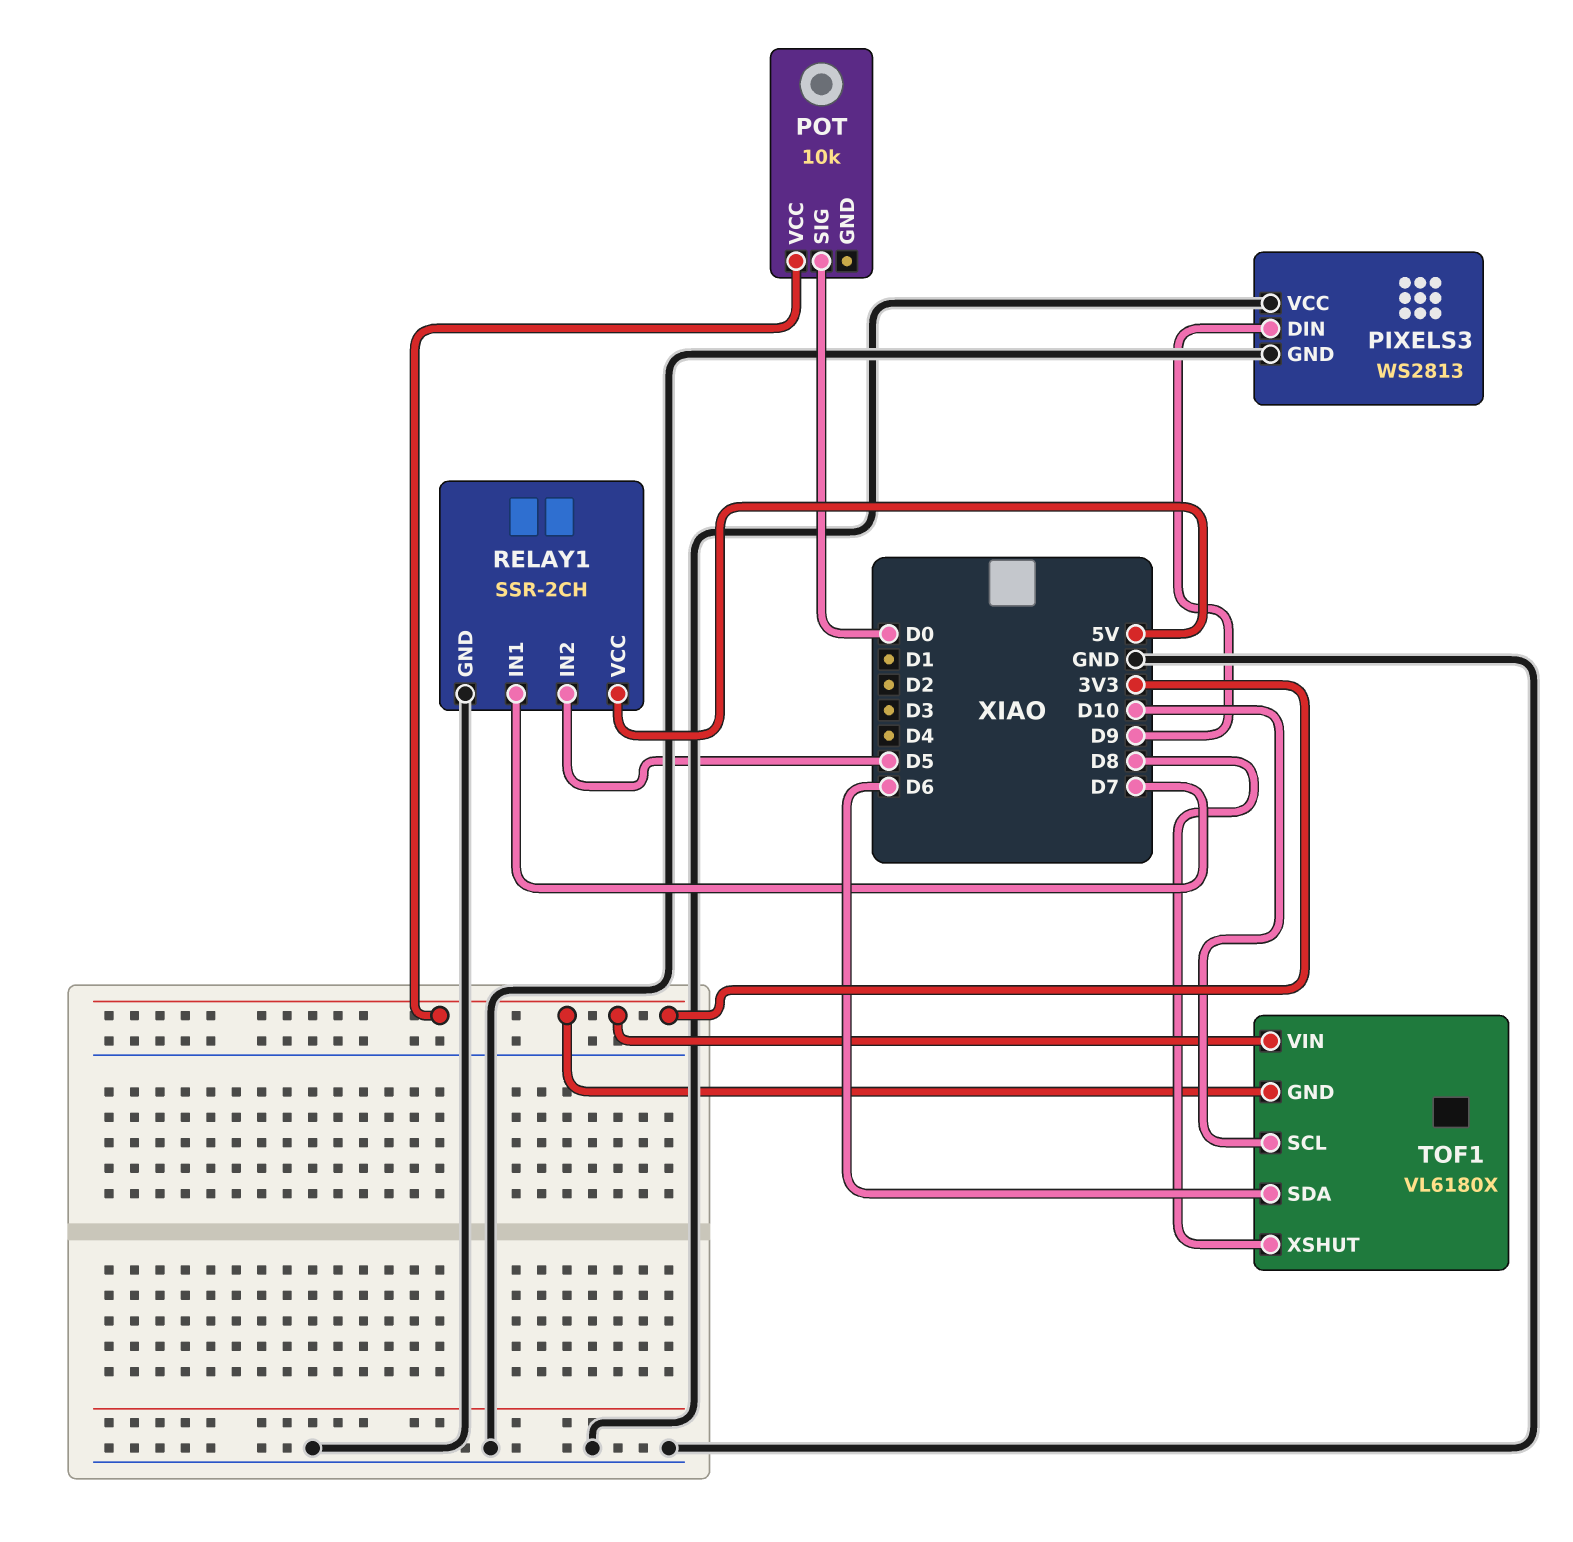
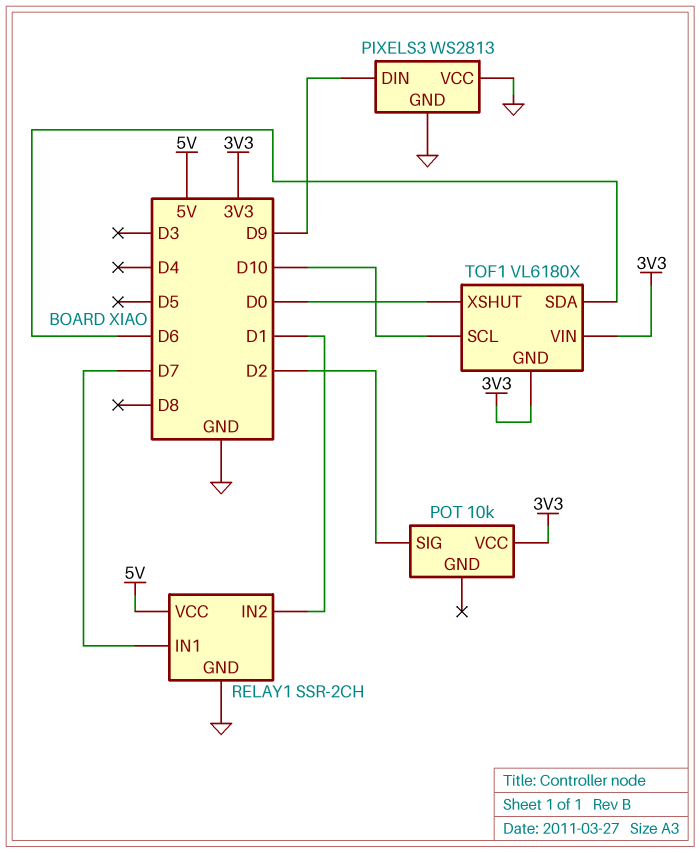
POT pin SIG: D0 -> D2
RELAY1 pin IN2: D5 -> D1
TOF1 pin XSHUT: D8 -> D0

